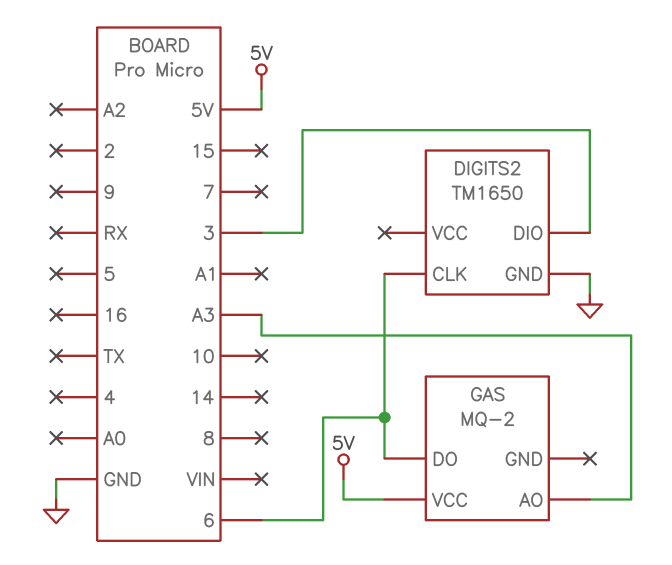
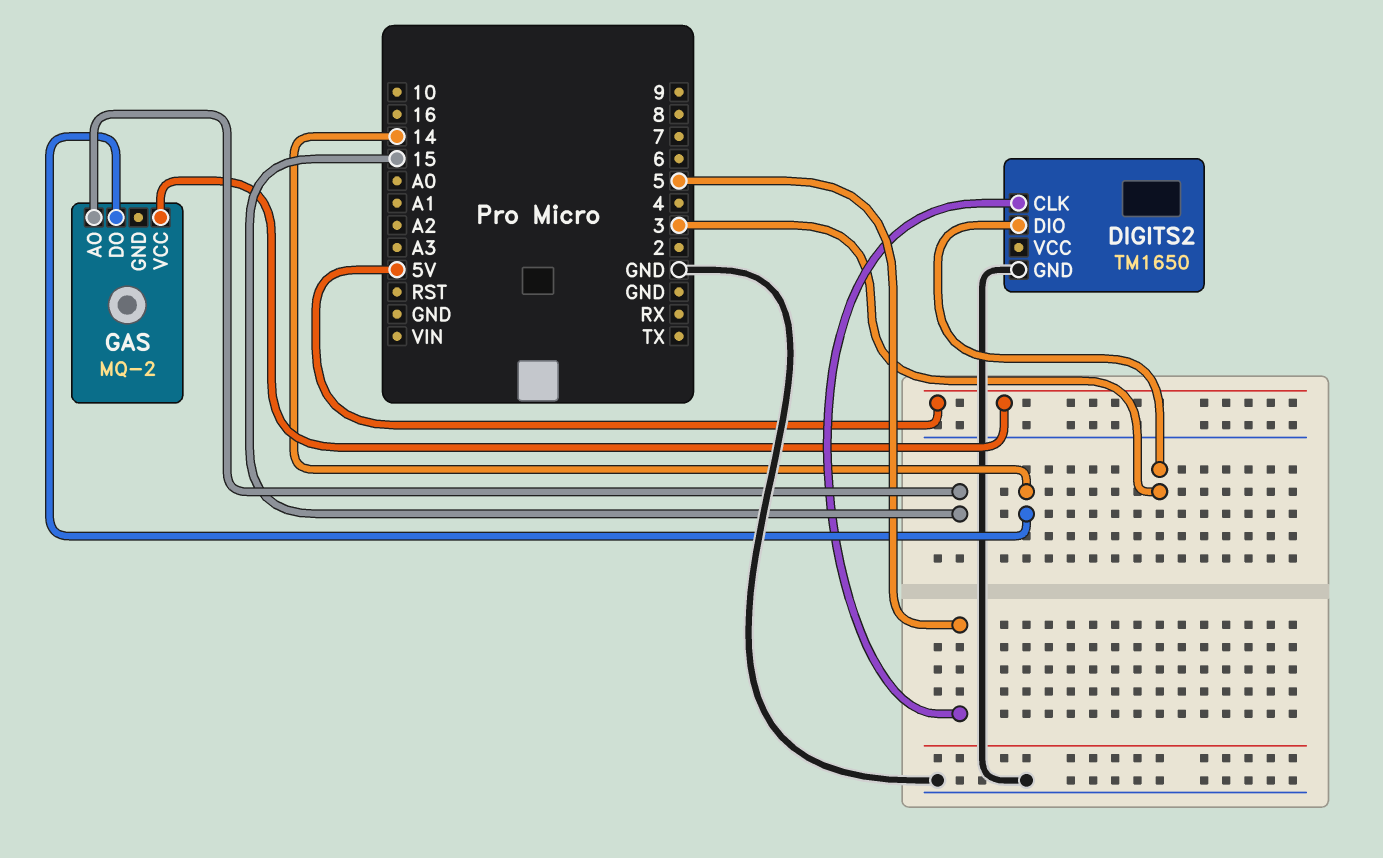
DIGITS2 pin CLK: 6 -> 5
GAS pin AO: A3 -> 15
GAS pin DO: 6 -> 14

